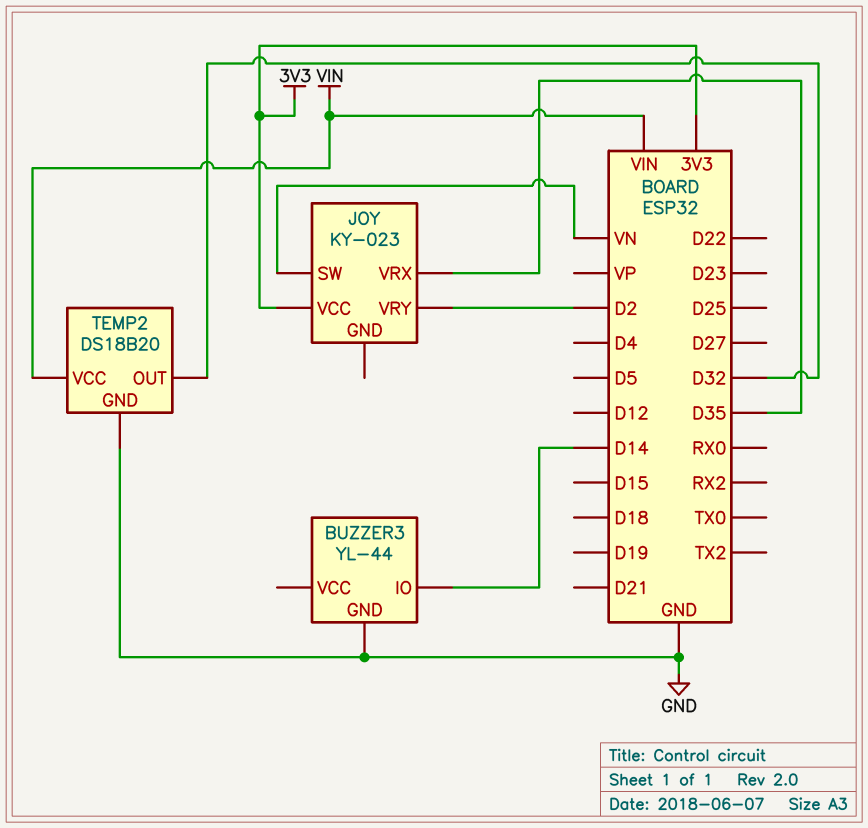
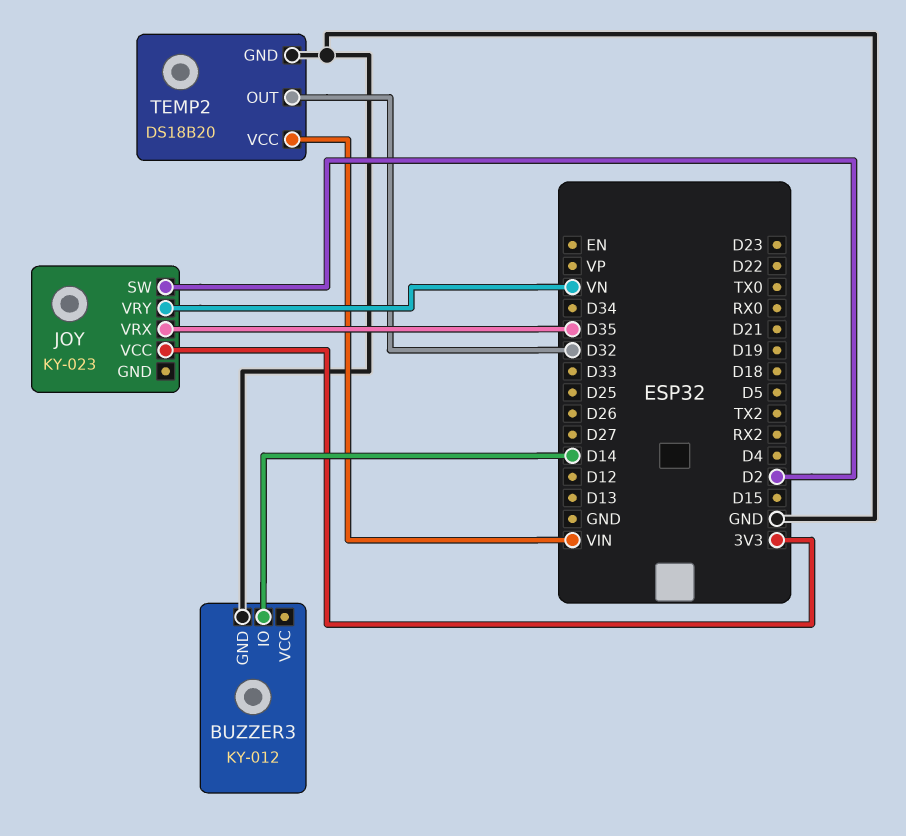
BUZZER3: YL-44 -> KY-012
JOY pin SW: VN -> D2
JOY pin VRY: D2 -> VN

